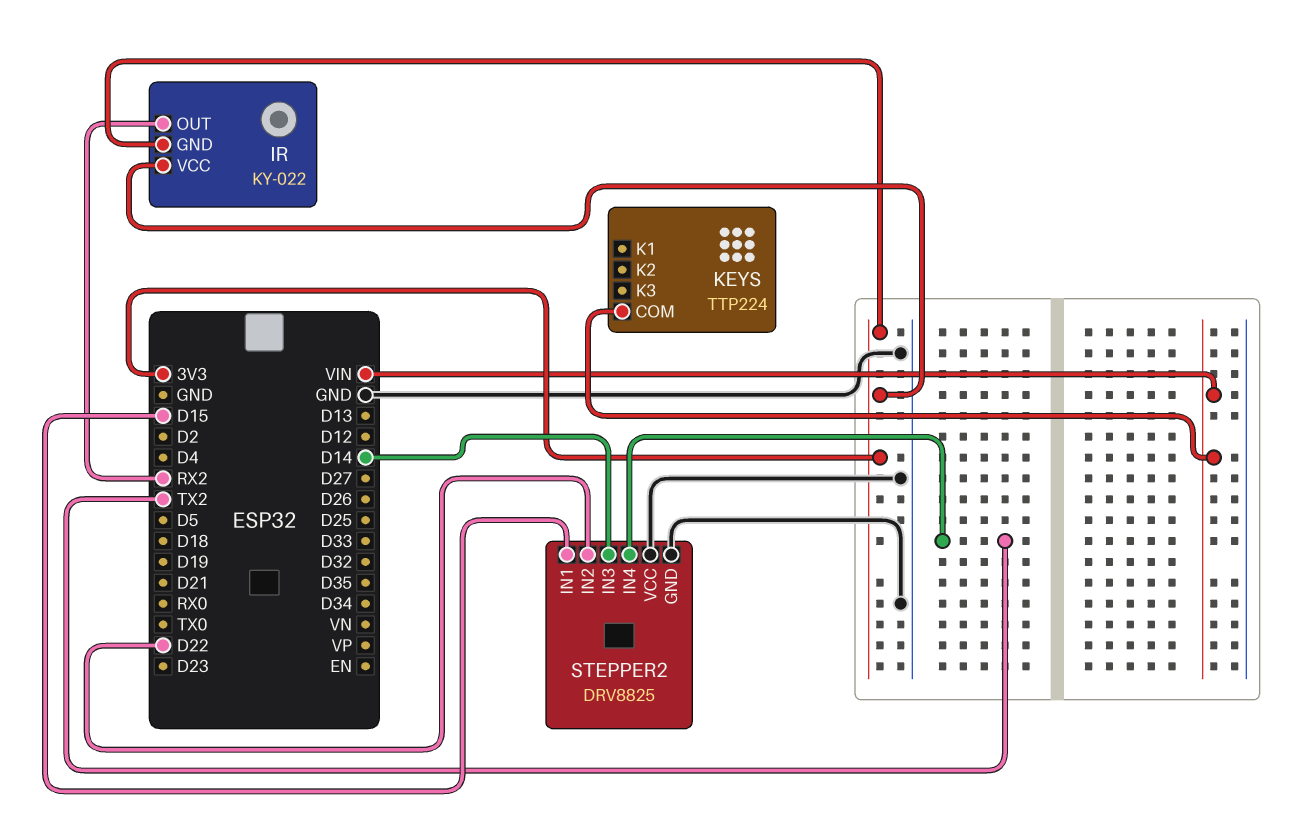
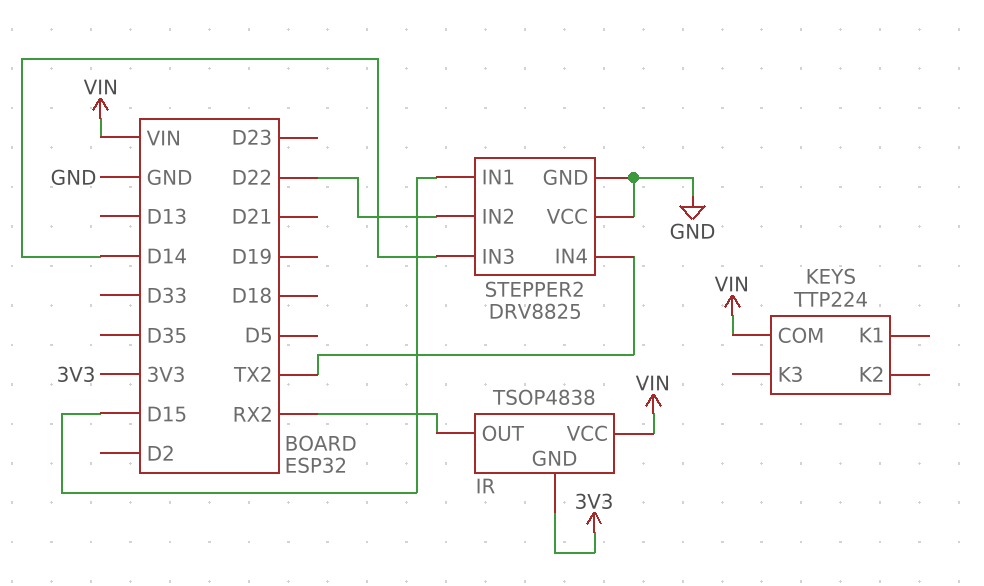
IR: KY-022 -> TSOP4838
IR pin VCC: 3V3 -> VIN

